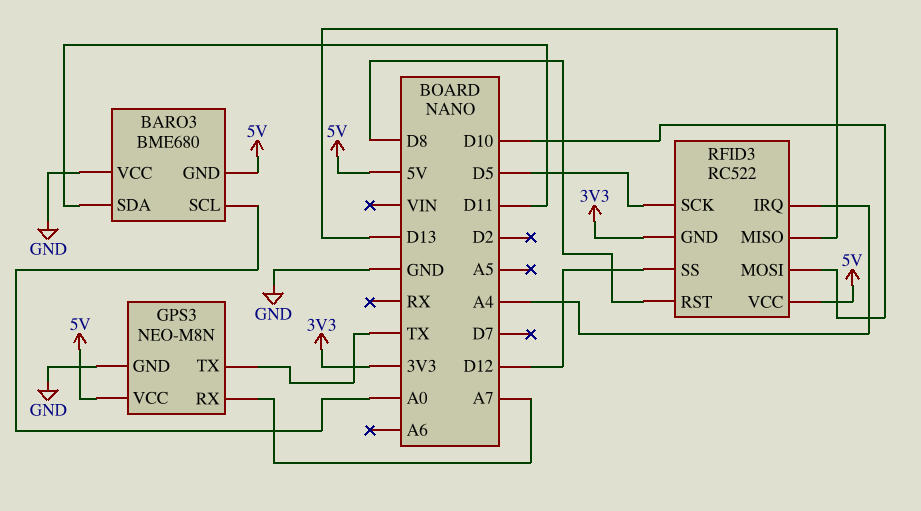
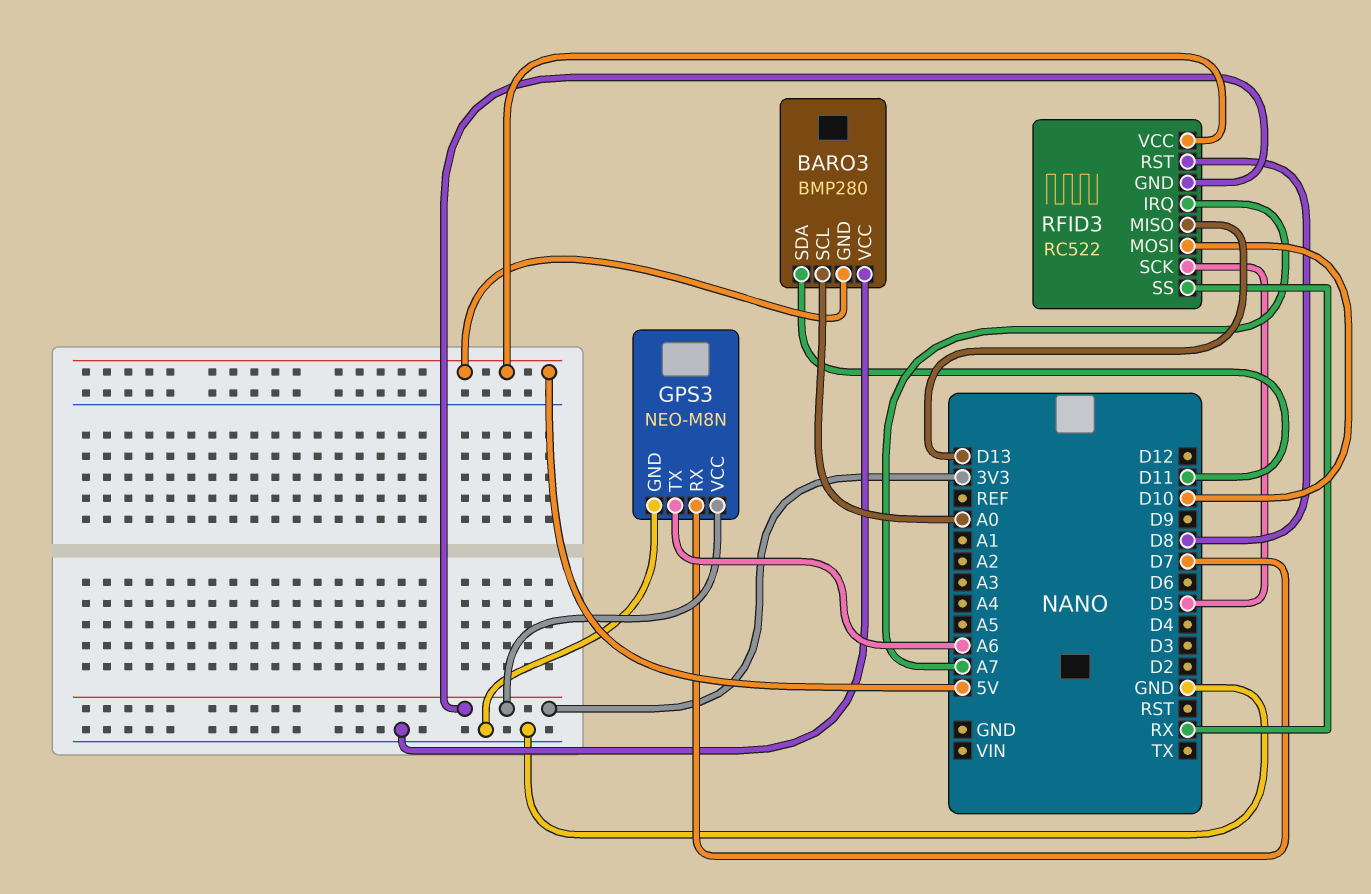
BARO3: BME680 -> BMP280
GPS3 pin RX: A7 -> D7
GPS3 pin TX: TX -> A6
GPS3 pin VCC: 5V -> 3V3
RFID3 pin IRQ: A4 -> A7
RFID3 pin SS: D12 -> RX

